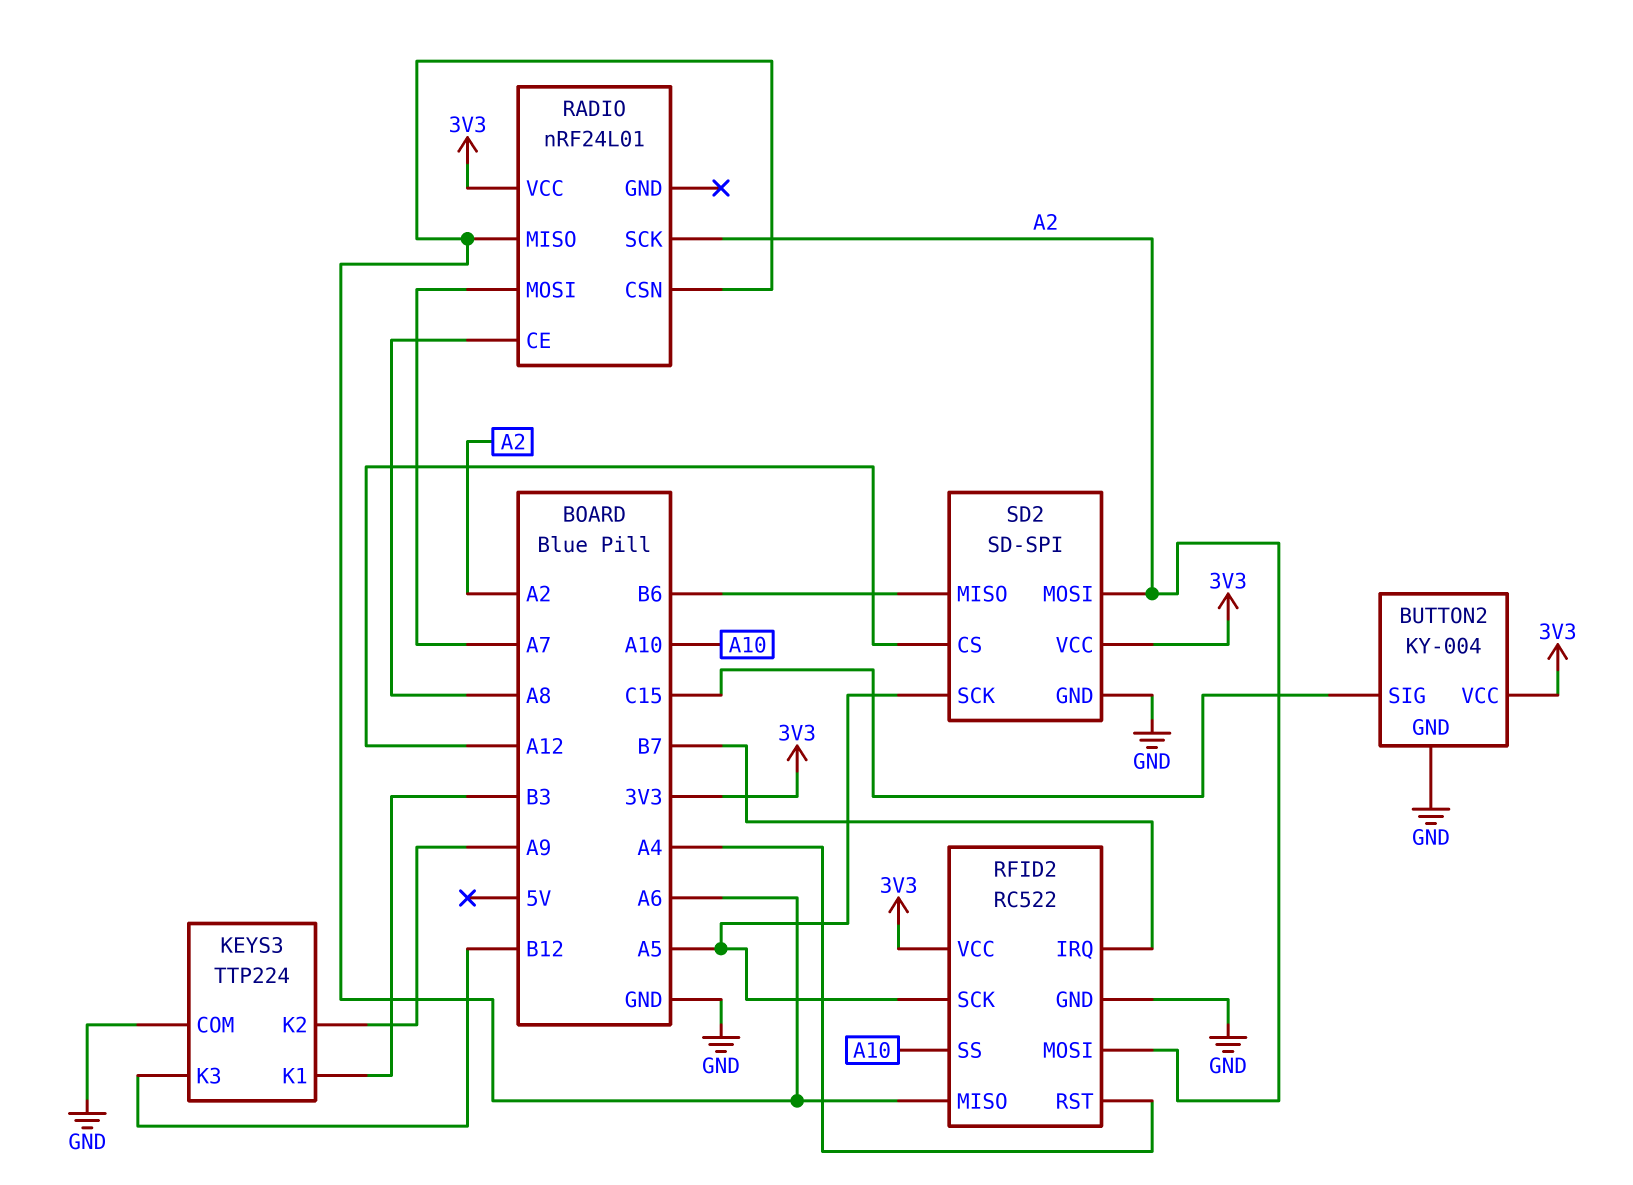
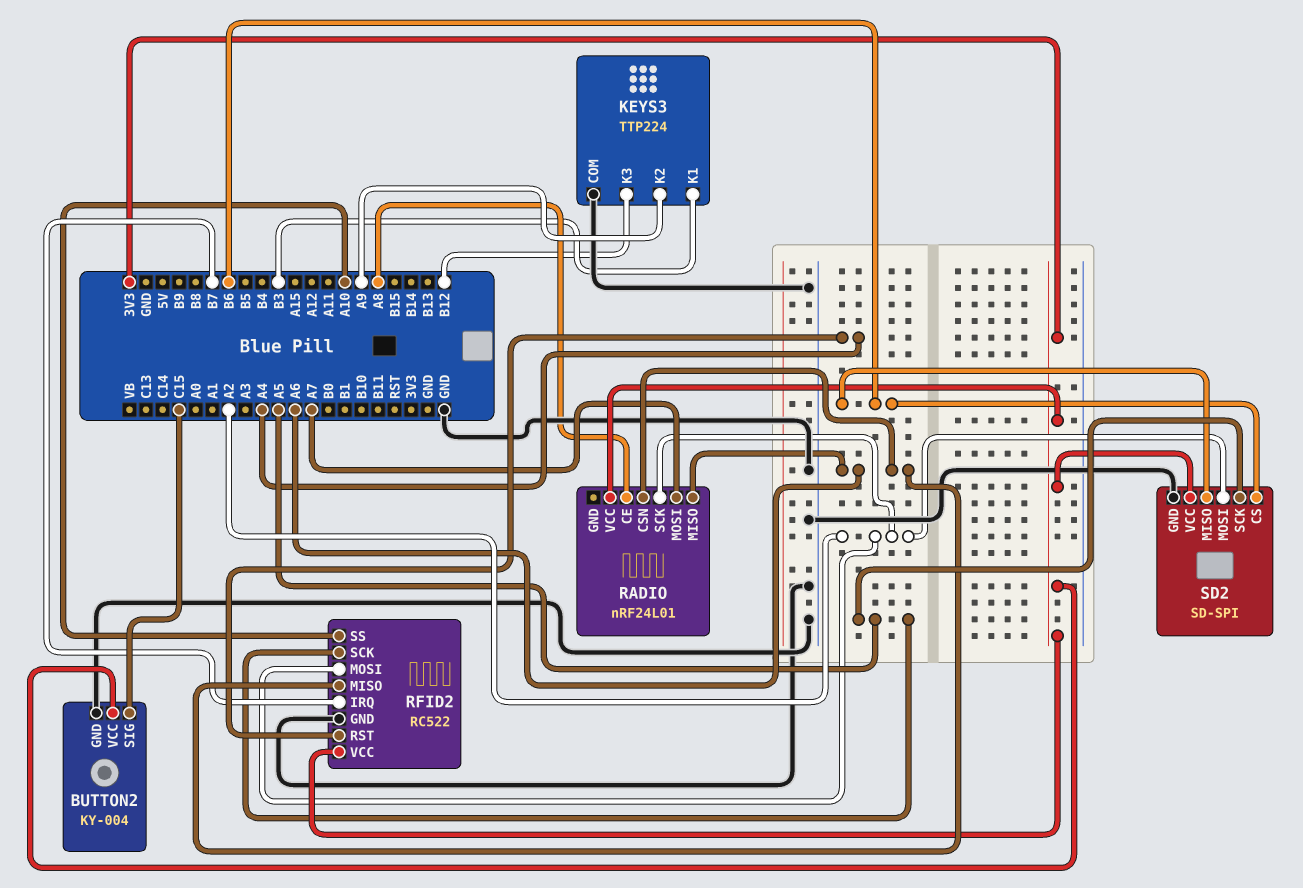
SD2 pin CS: A12 -> B6

